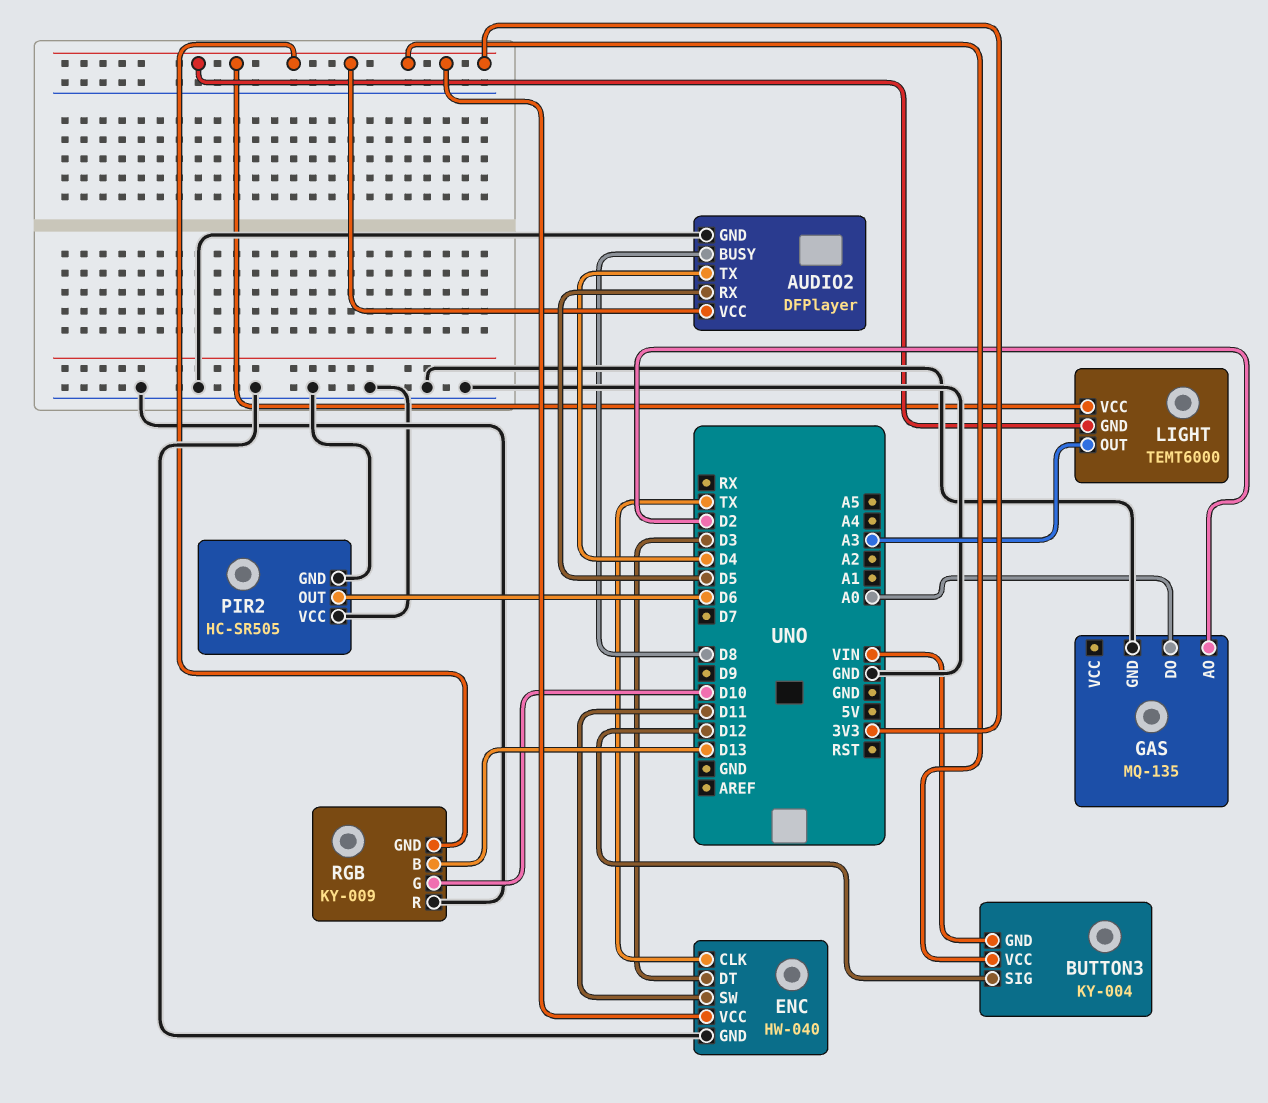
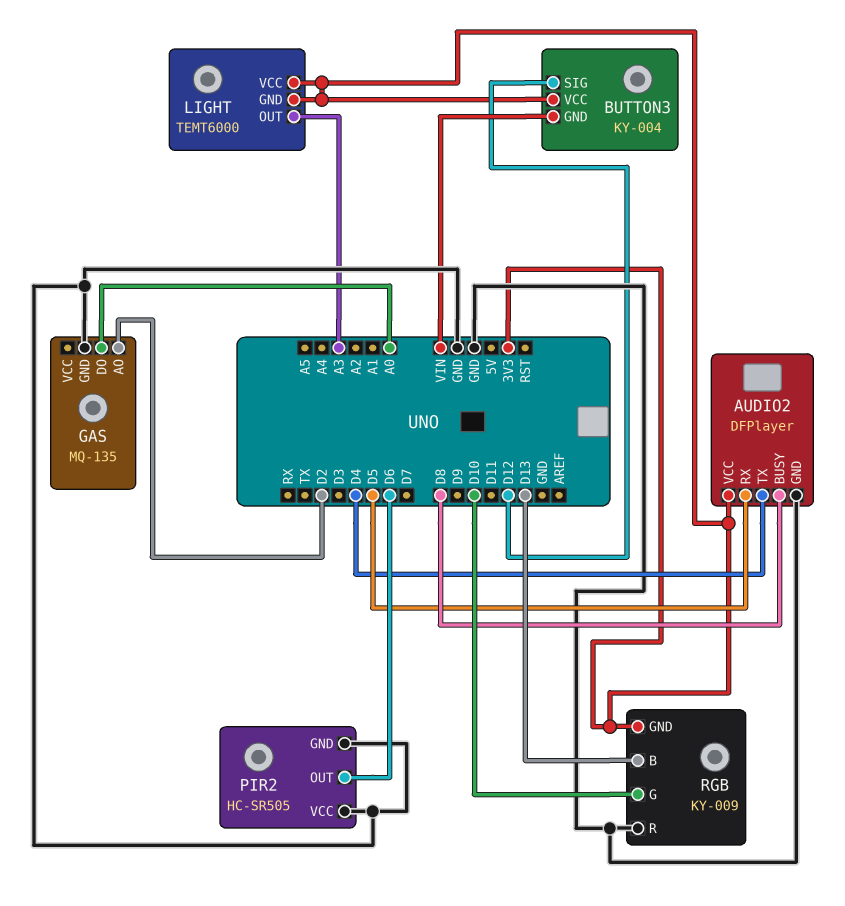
ENC: HW-040 -> none
ENC pin CLK: TX -> none
ENC pin DT: D3 -> none
ENC pin GND: GND -> none
ENC pin SW: D11 -> none
ENC pin VCC: 3V3 -> none

